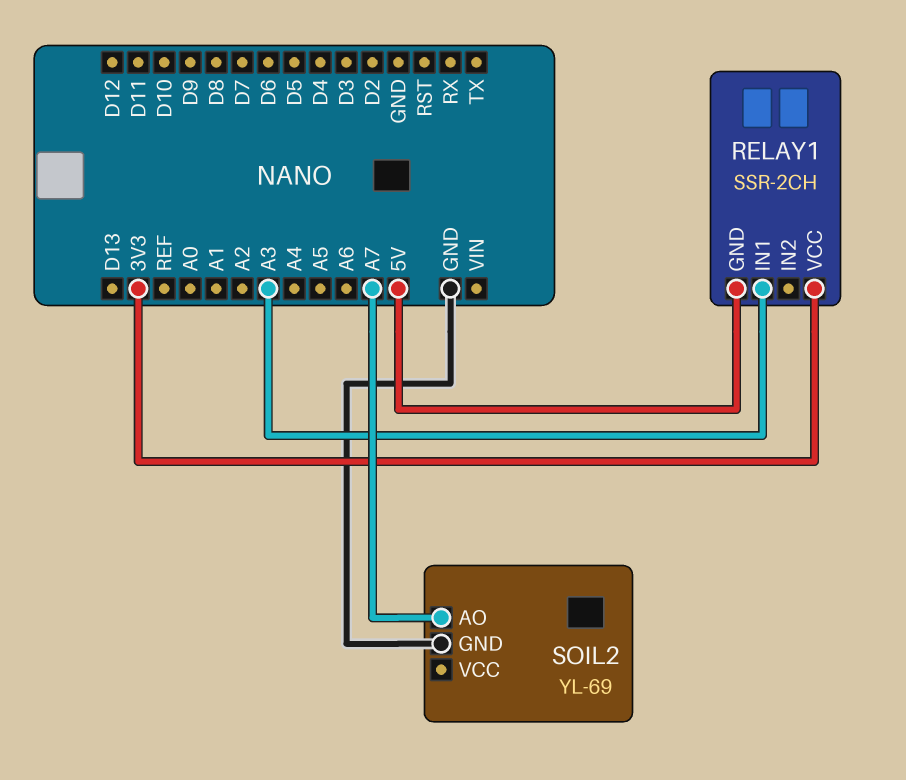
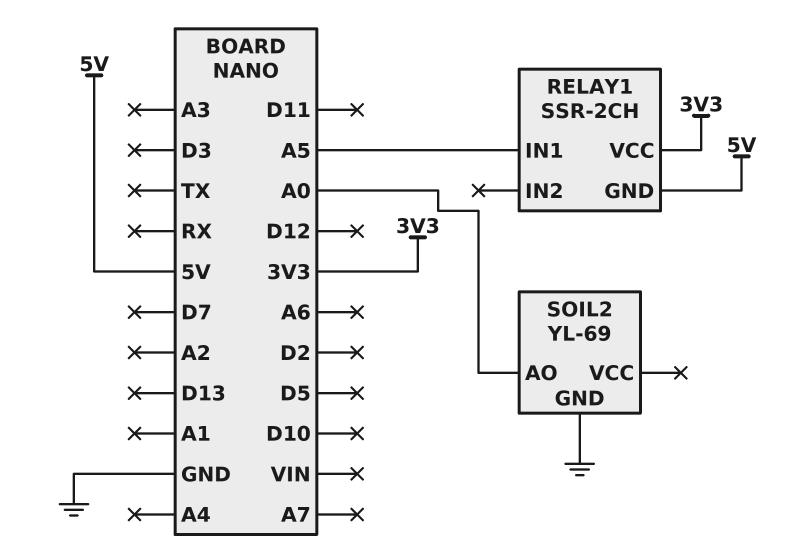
RELAY1 pin IN1: A3 -> A5
SOIL2 pin AO: A7 -> A0

